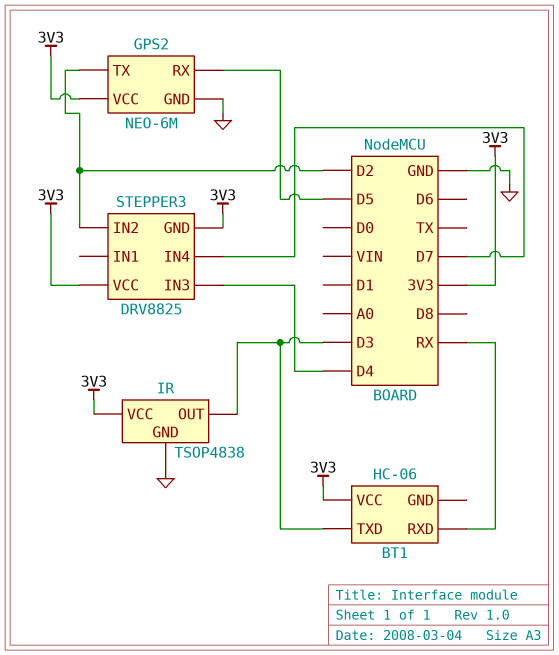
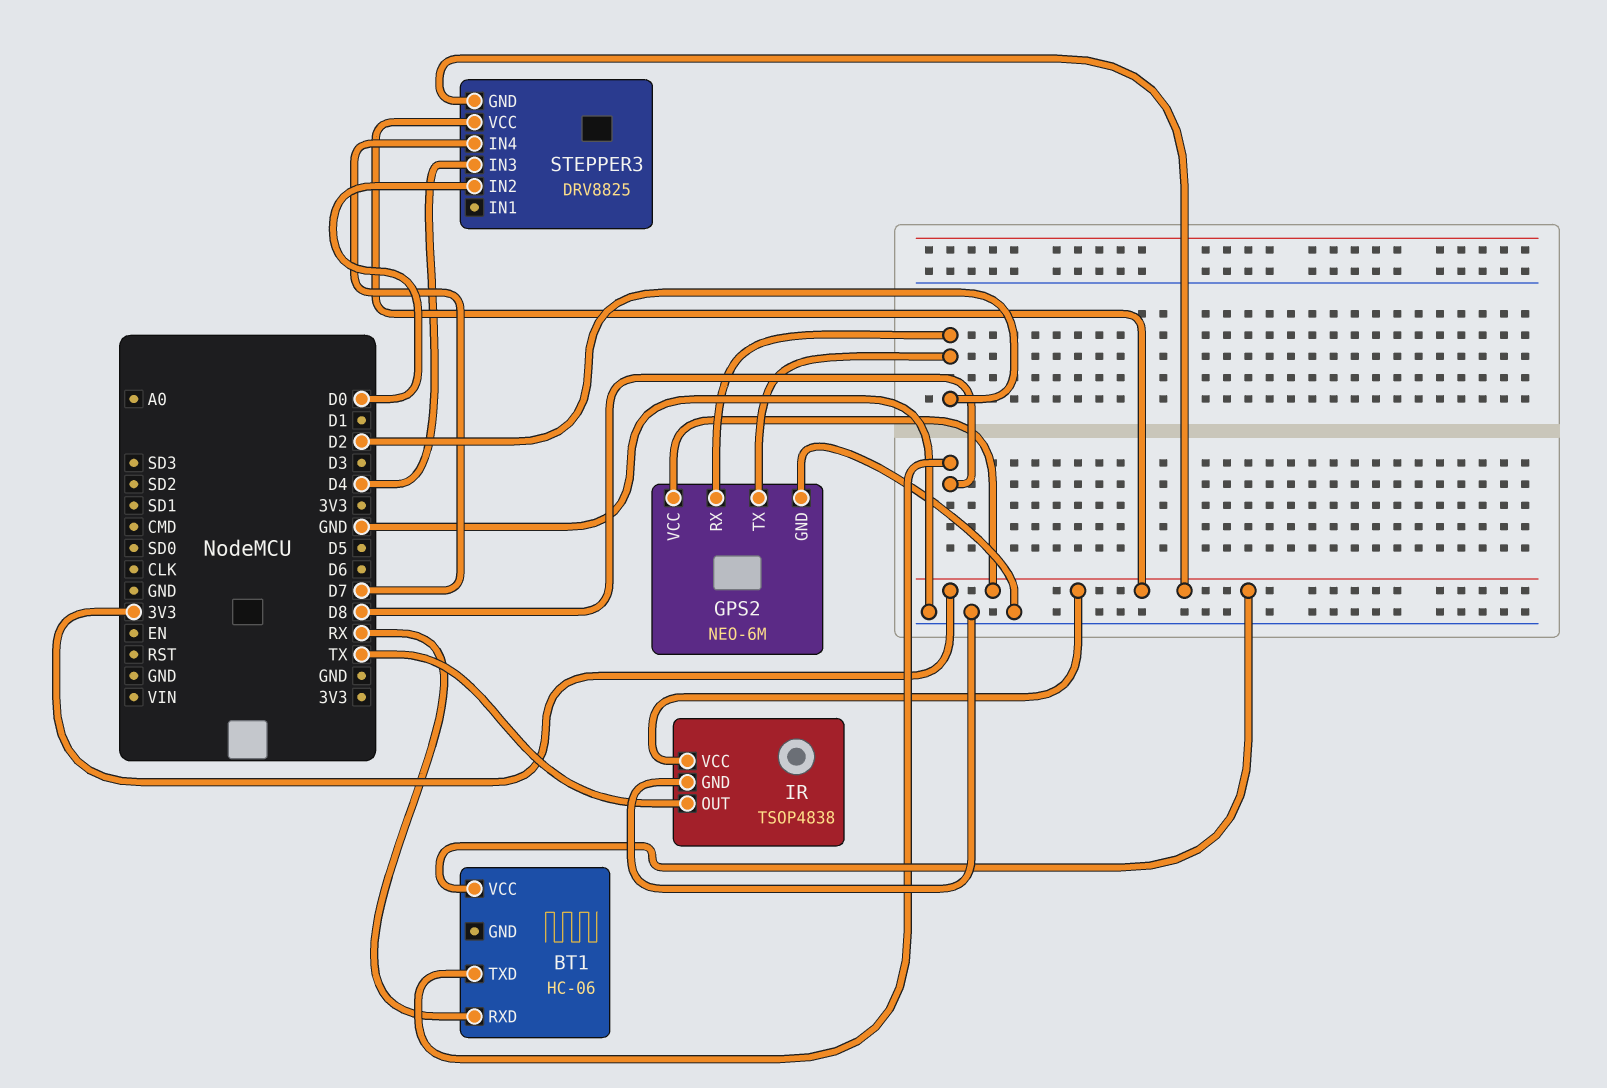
BT1 pin TXD: D3 -> D8
GPS2 pin RX: D5 -> D2
IR pin OUT: D3 -> TX
STEPPER3 pin IN2: D2 -> D0

